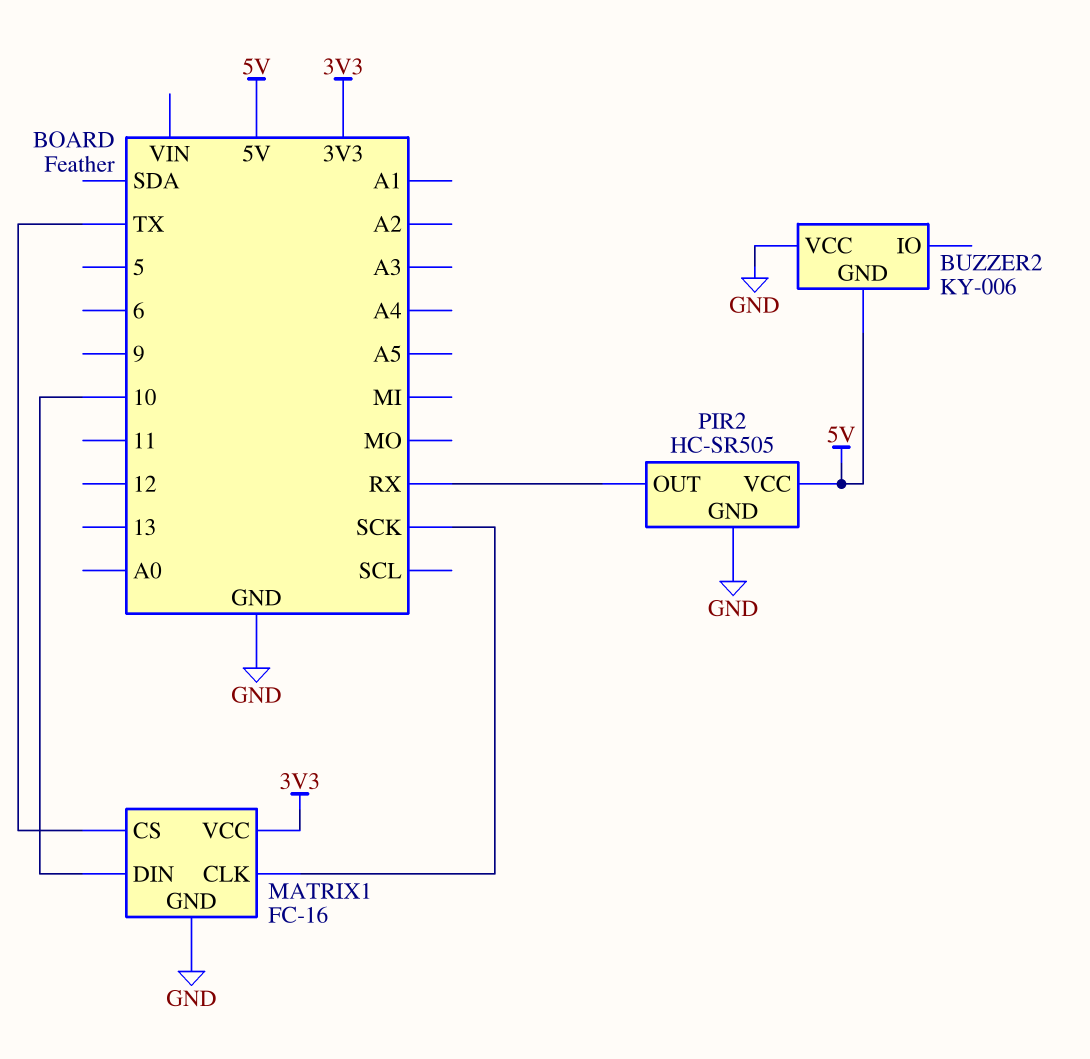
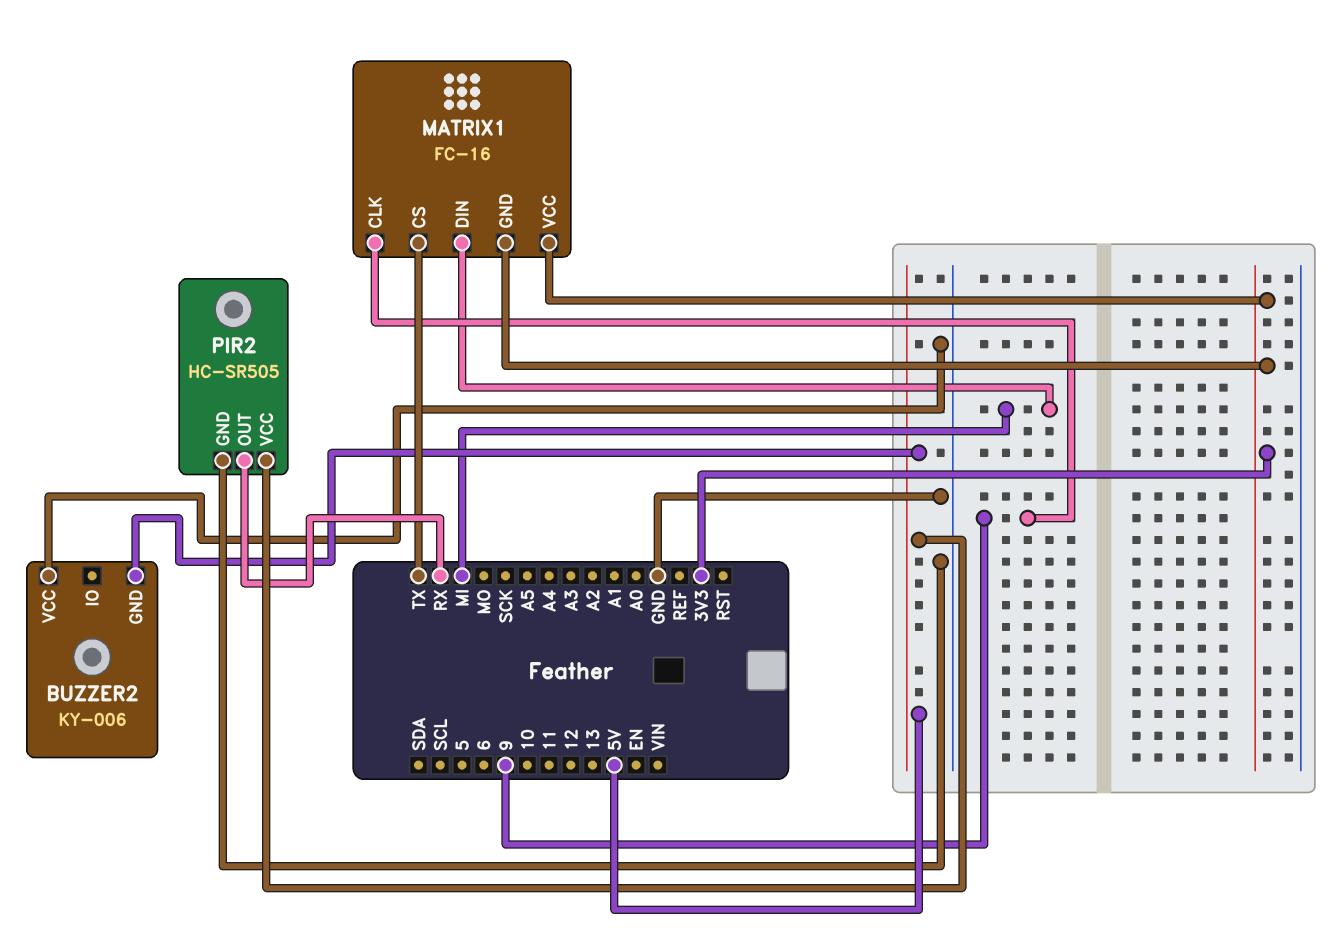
MATRIX1 pin CLK: SCK -> 9
MATRIX1 pin DIN: 10 -> MI
MATRIX1 pin GND: GND -> 3V3

